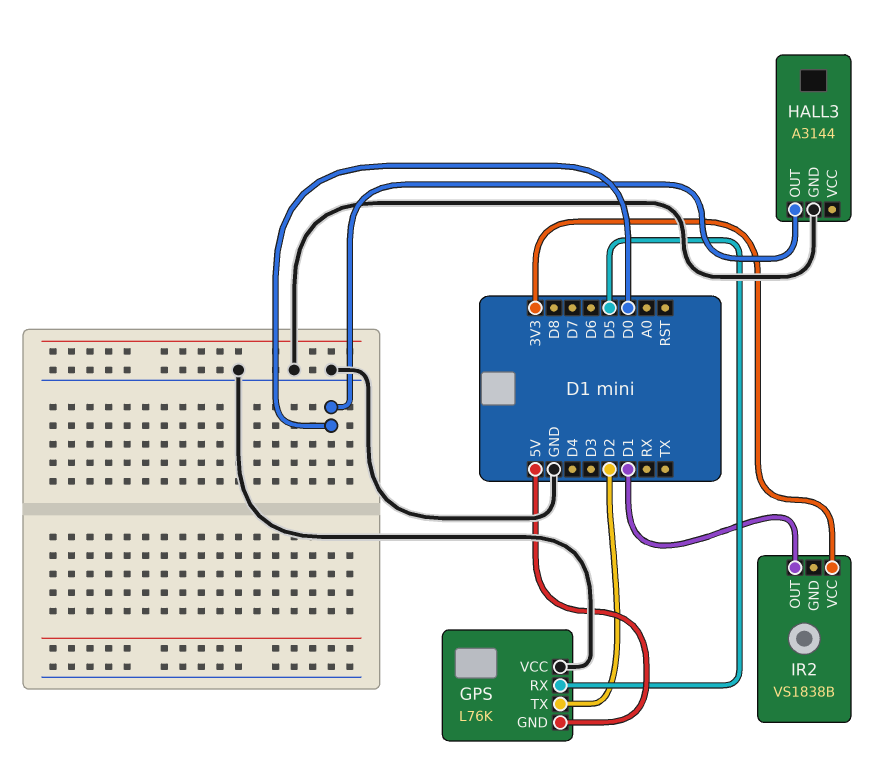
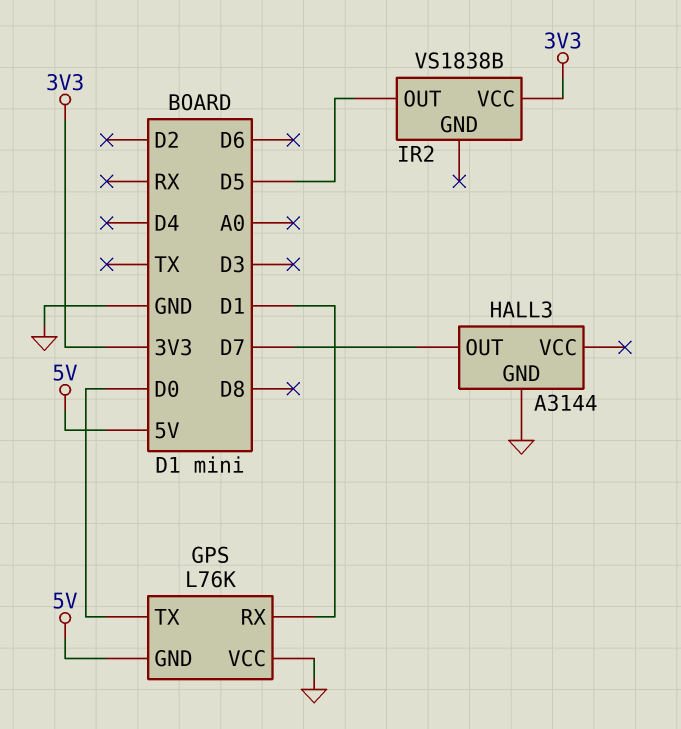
GPS pin RX: D5 -> D1
GPS pin TX: D2 -> D0
HALL3 pin OUT: D0 -> D7
IR2 pin OUT: D1 -> D5

